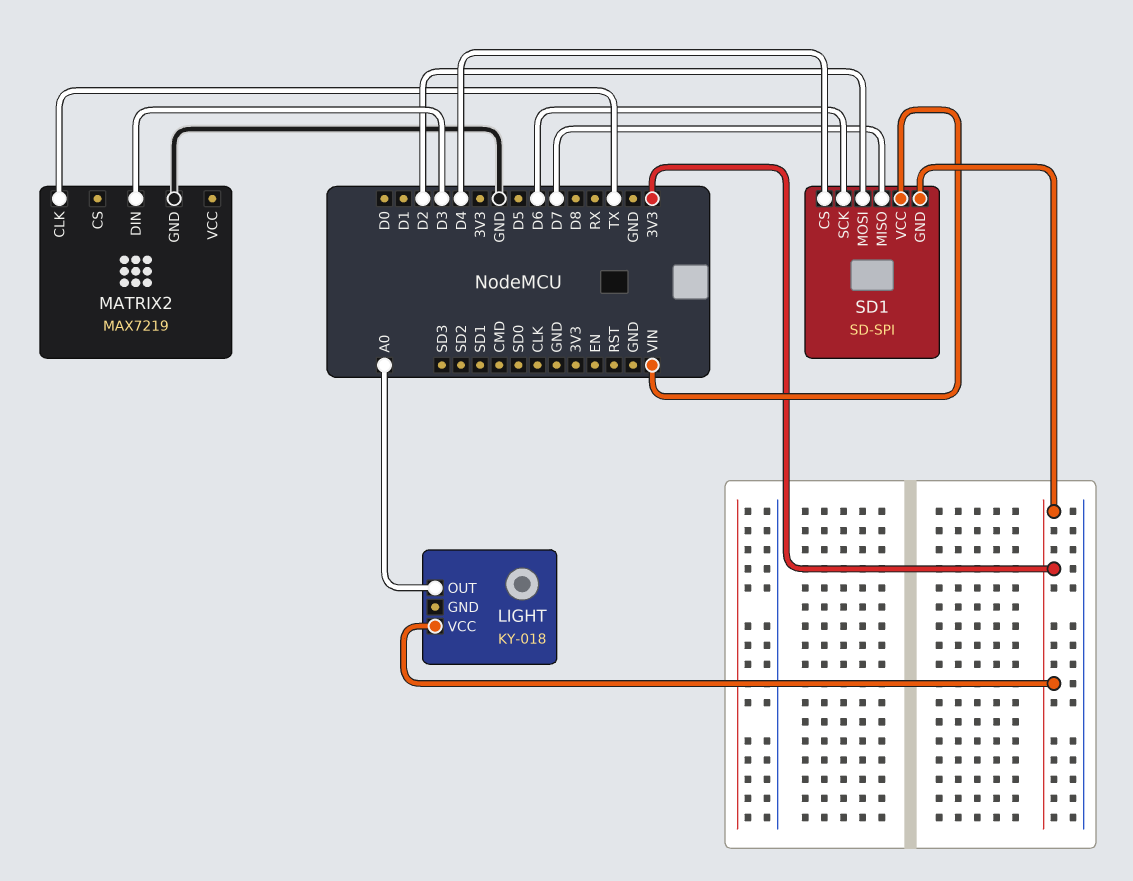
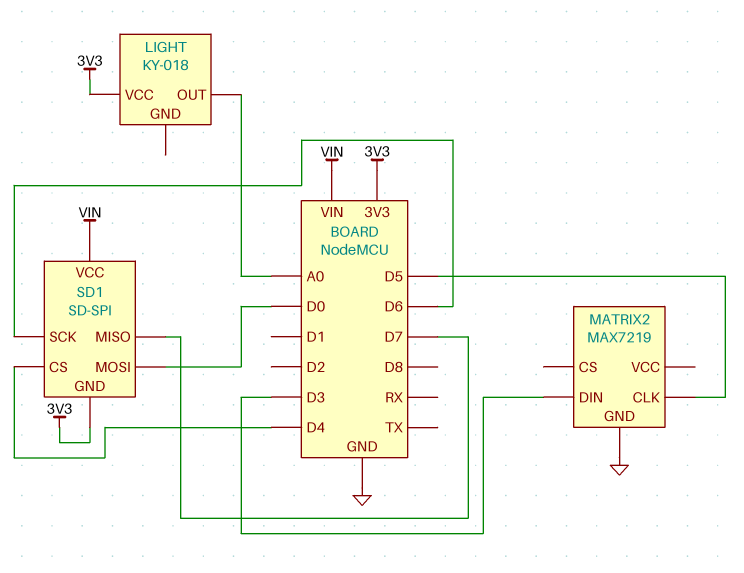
MATRIX2 pin CLK: TX -> D5
SD1 pin MOSI: D2 -> D0

